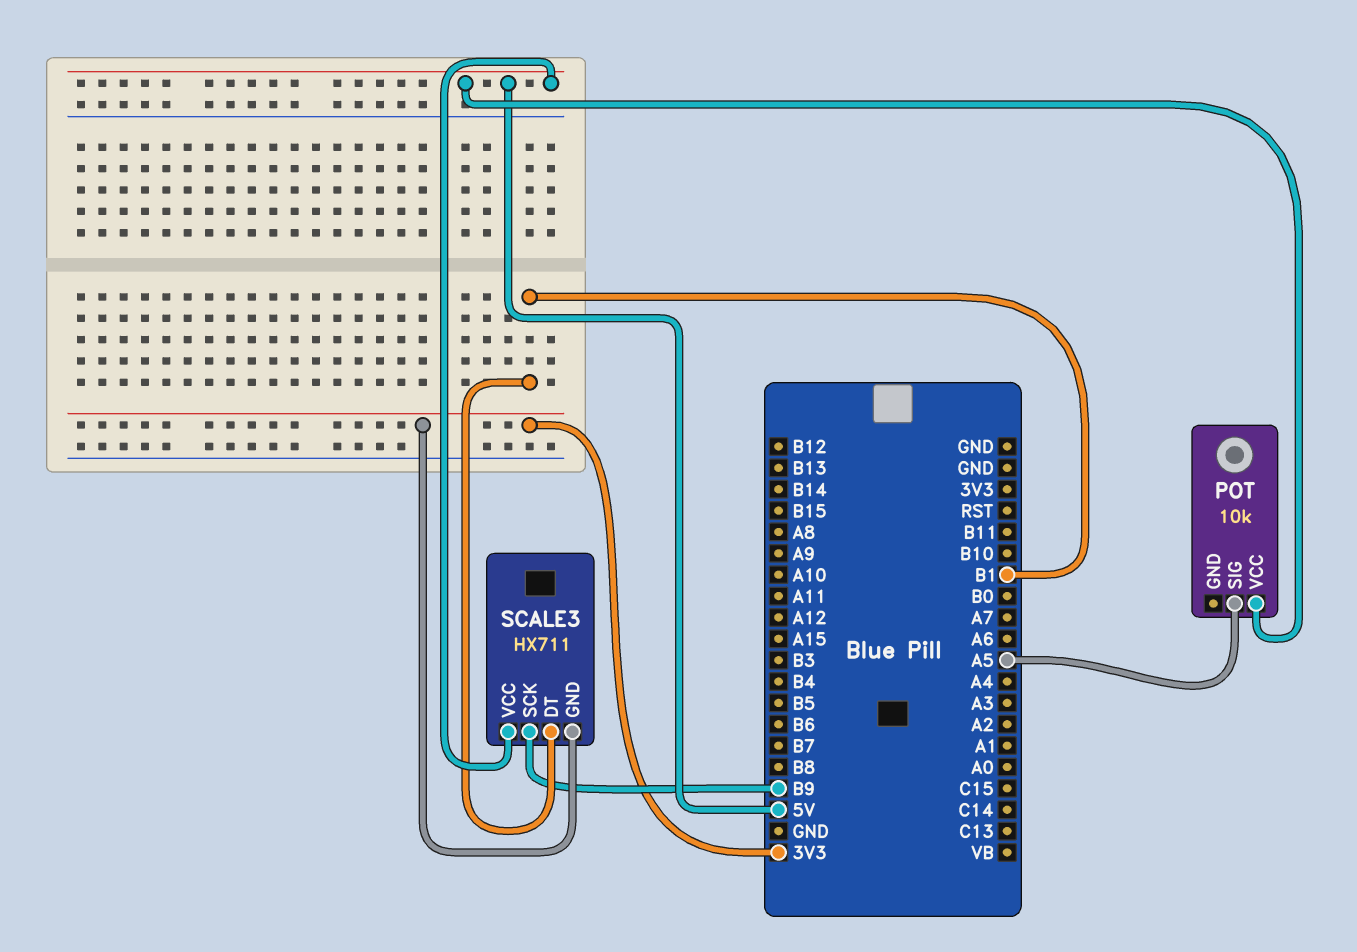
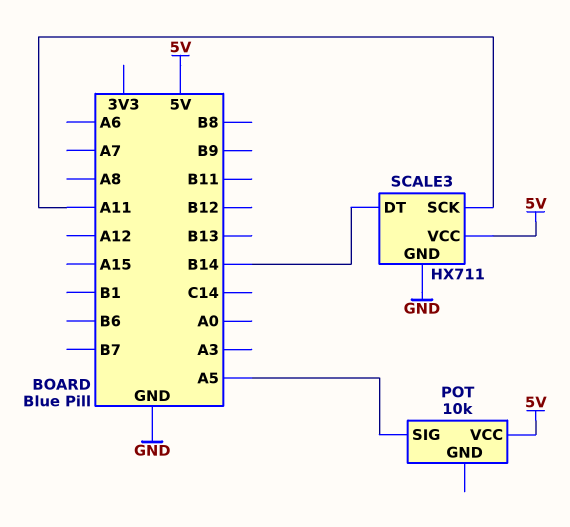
SCALE3 pin DT: B1 -> B14
SCALE3 pin GND: 3V3 -> GND
SCALE3 pin SCK: B9 -> A11

